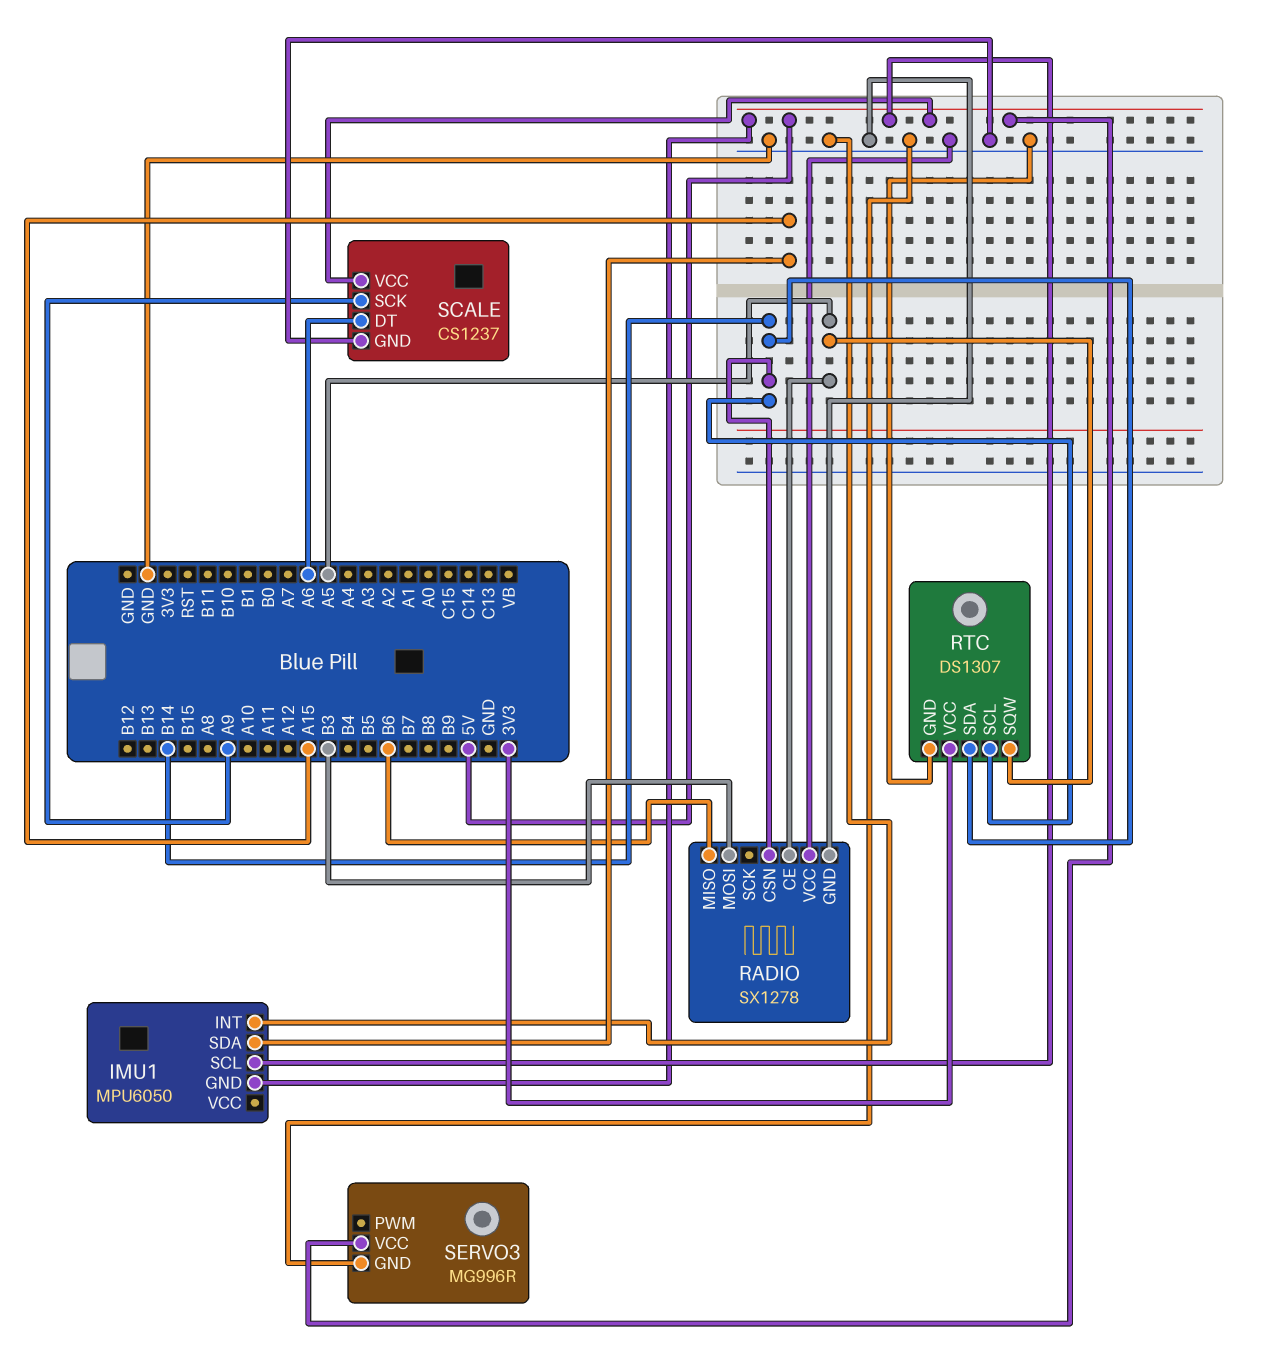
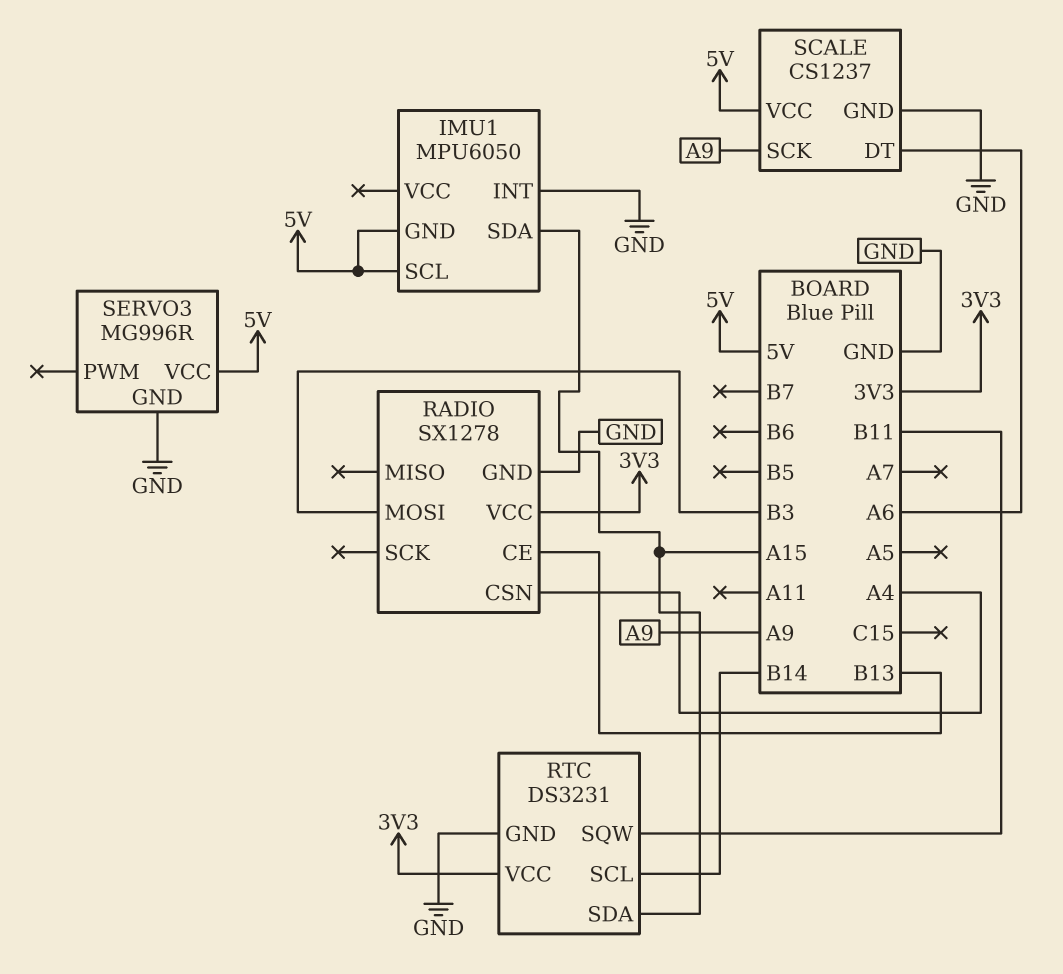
RADIO pin CE: A5 -> B13
RADIO pin CSN: B14 -> A4
RADIO pin MISO: B6 -> none
RADIO pin VCC: GND -> 3V3
RTC: DS1307 -> DS3231
RTC pin SDA: B14 -> A15
RTC pin SQW: A5 -> B11

